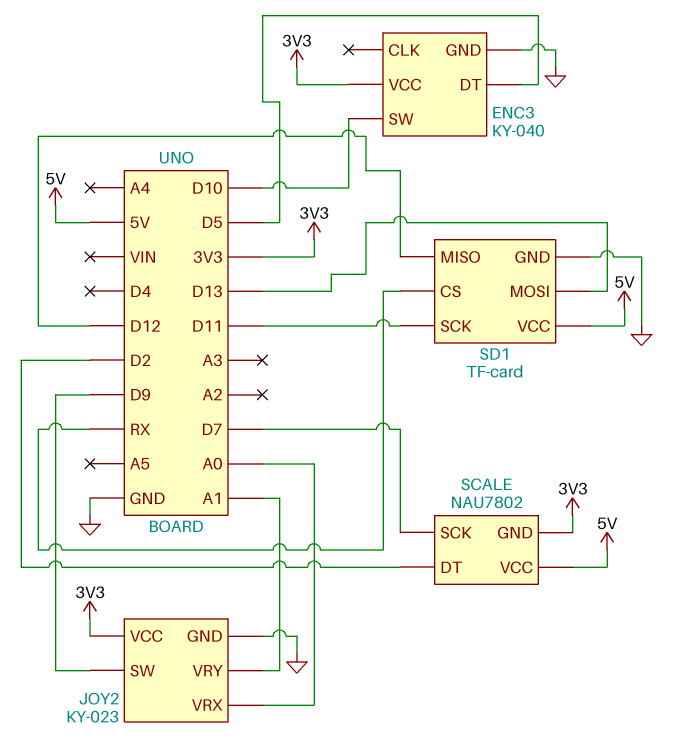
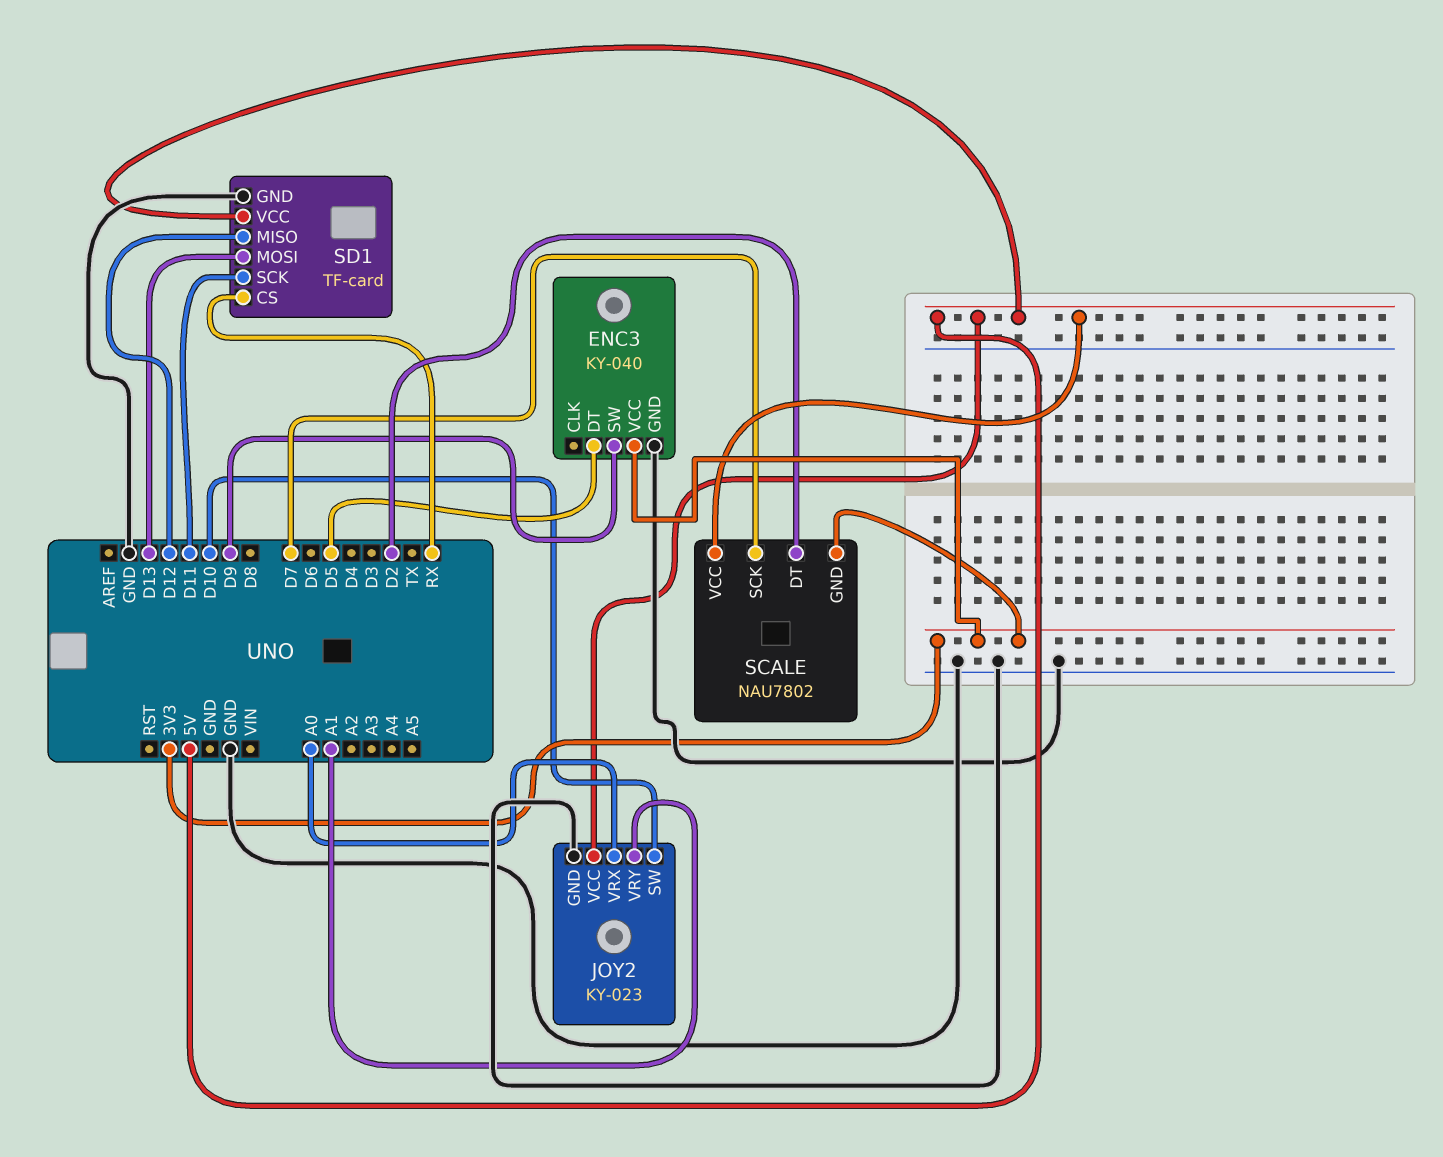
ENC3 pin SW: D10 -> D9
JOY2 pin SW: D9 -> D10
JOY2 pin VCC: 3V3 -> 5V

